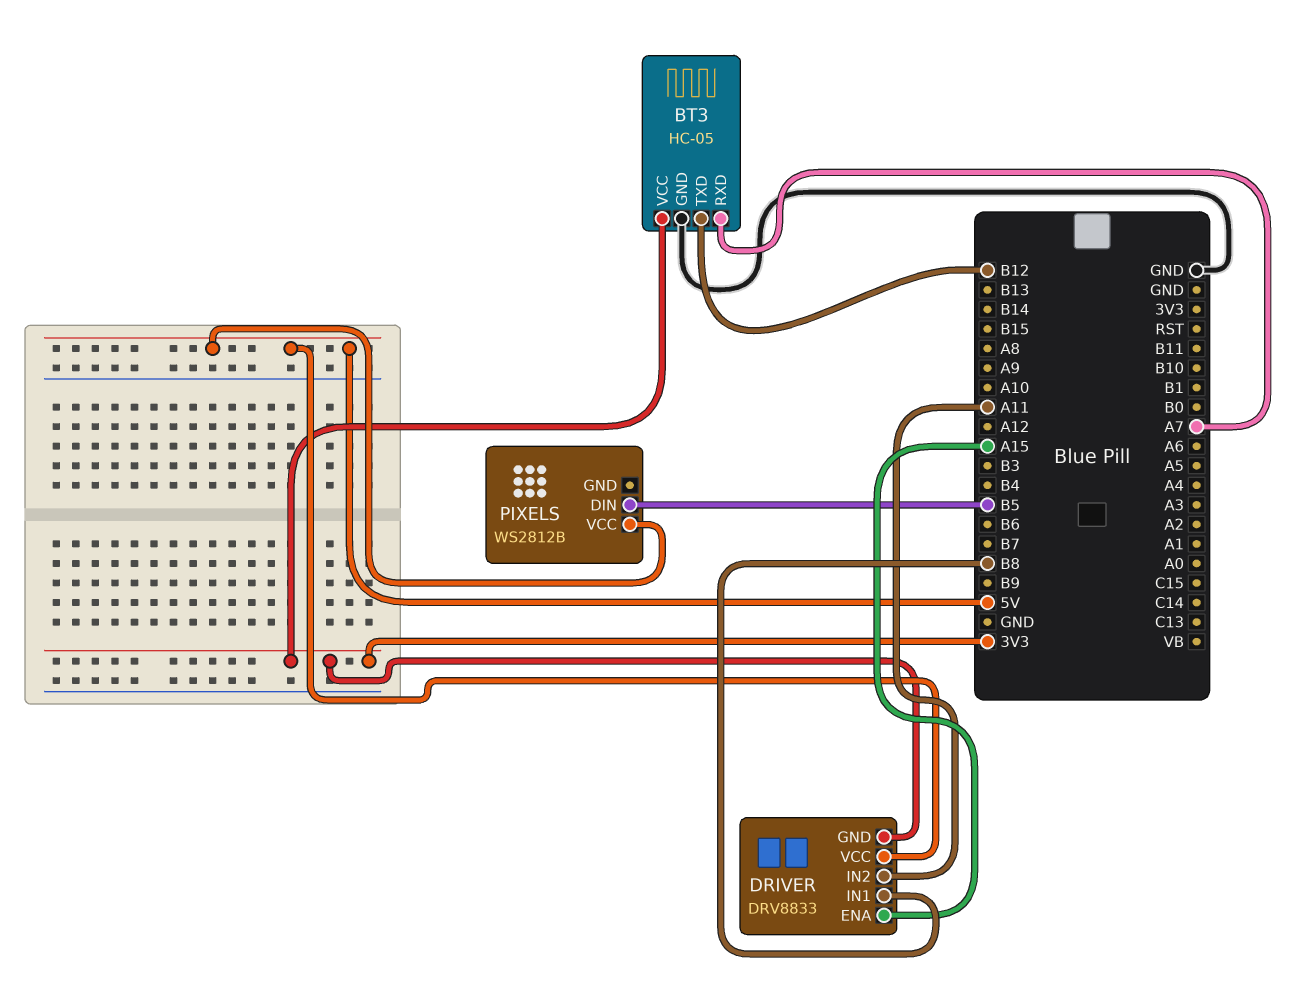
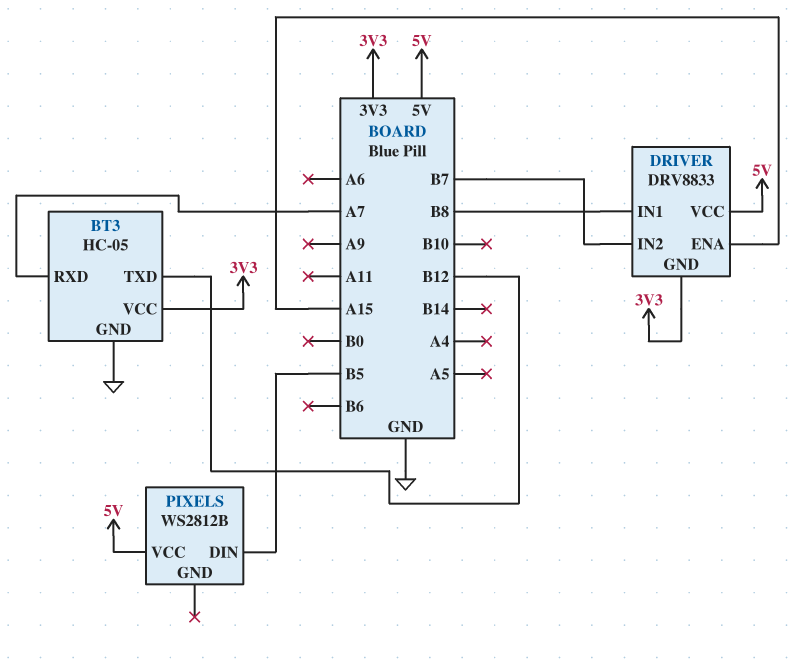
DRIVER pin IN2: A11 -> B7

